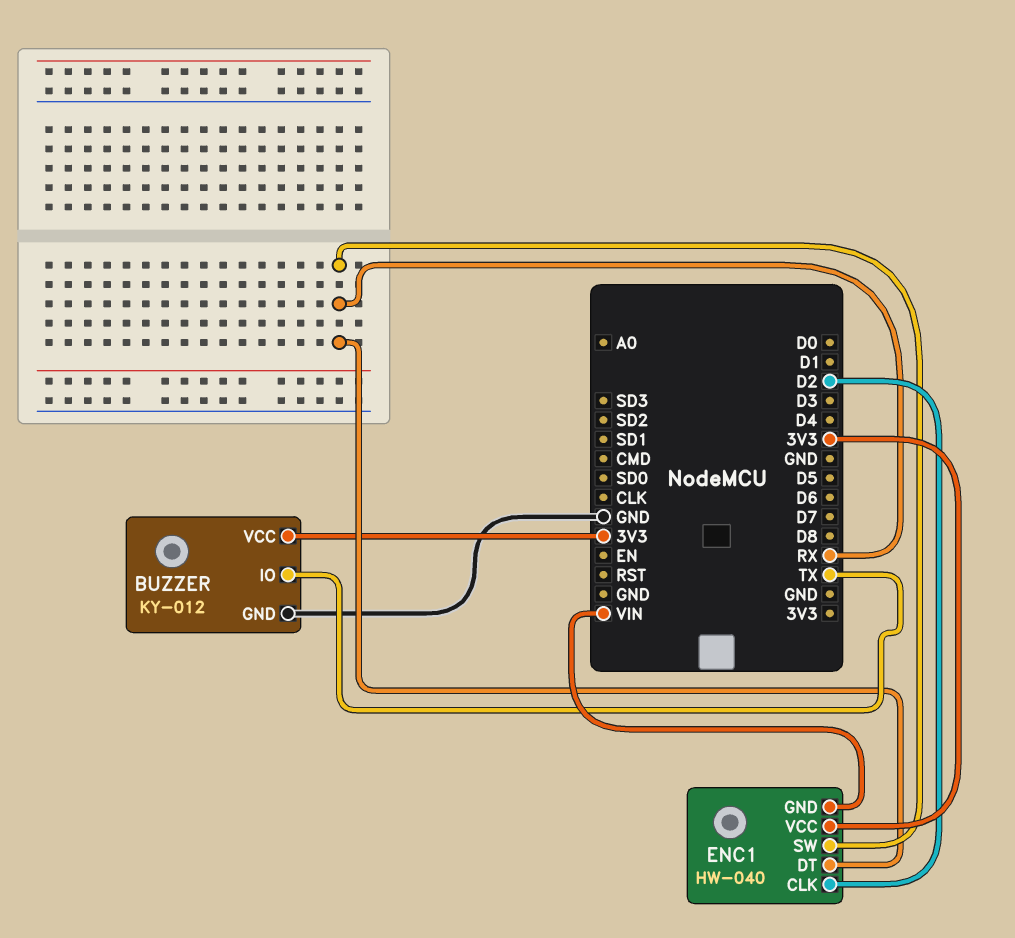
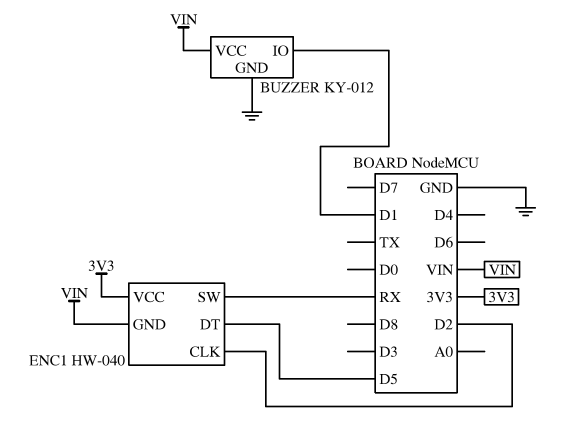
BUZZER pin IO: TX -> D1
BUZZER pin VCC: 3V3 -> VIN
ENC1 pin DT: RX -> D5

